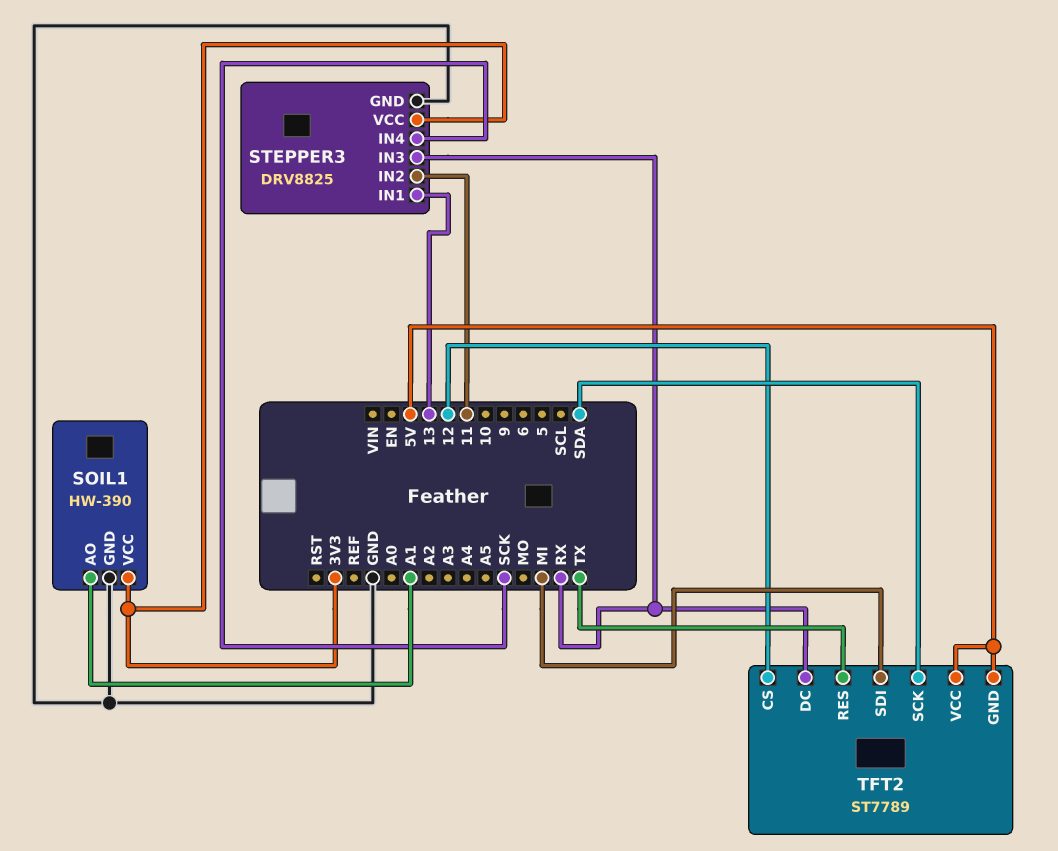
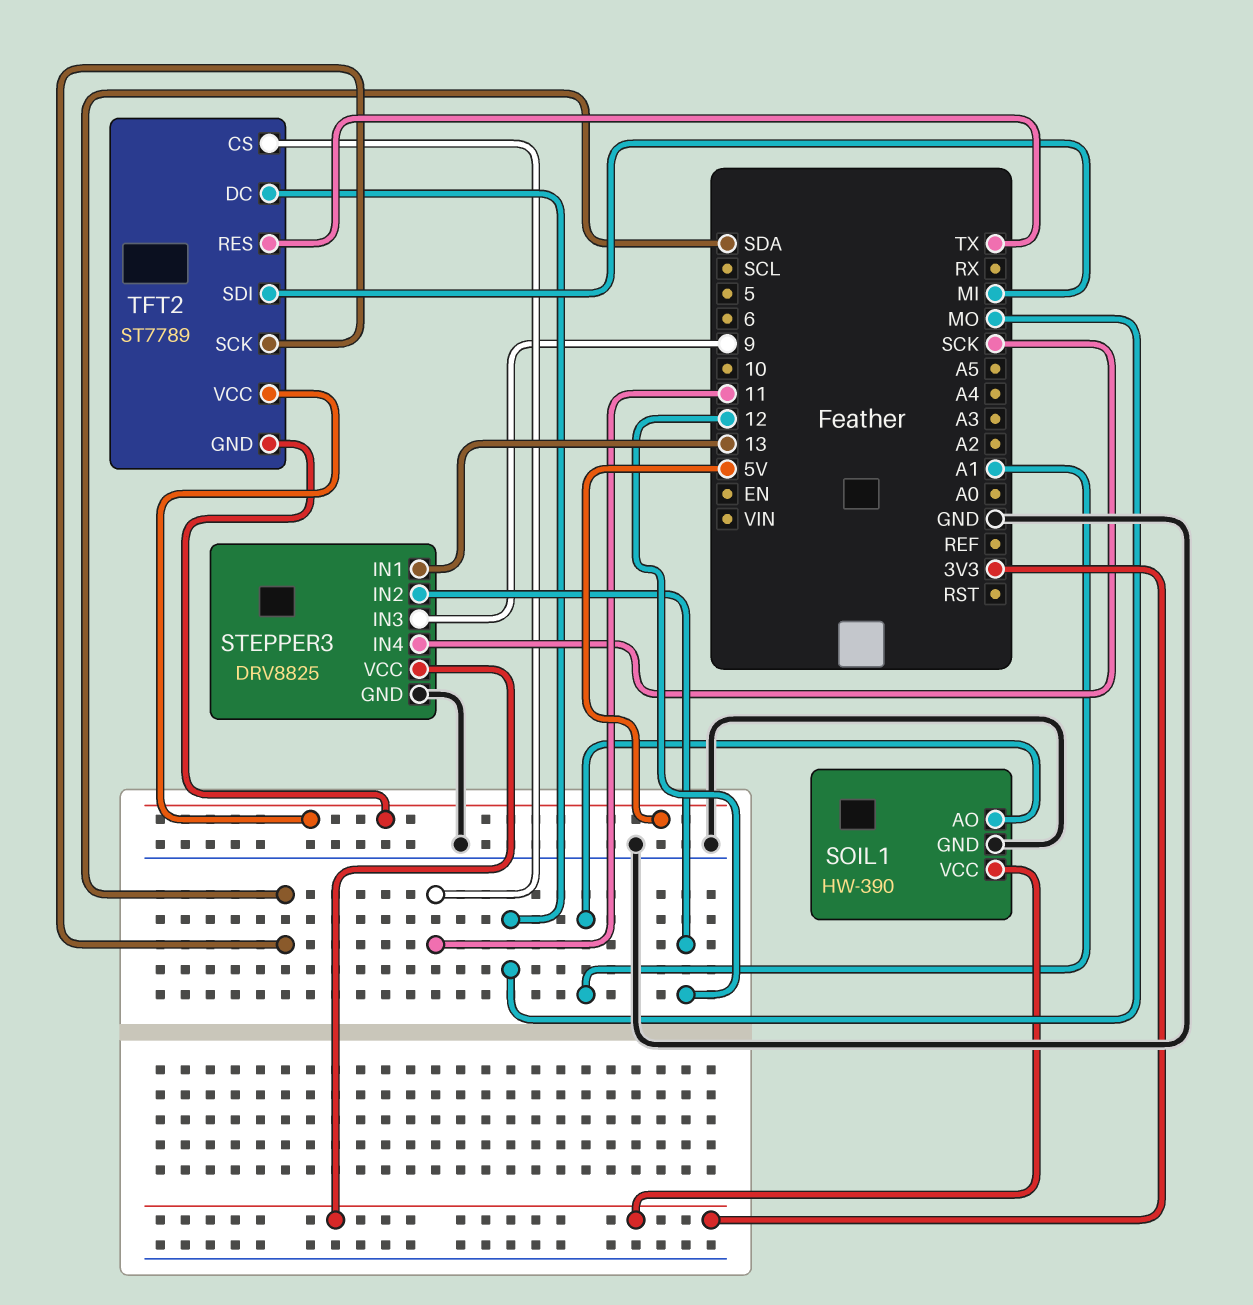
STEPPER3 pin IN2: 11 -> 12
STEPPER3 pin IN3: RX -> 9
TFT2 pin CS: 12 -> 11
TFT2 pin DC: RX -> MO

